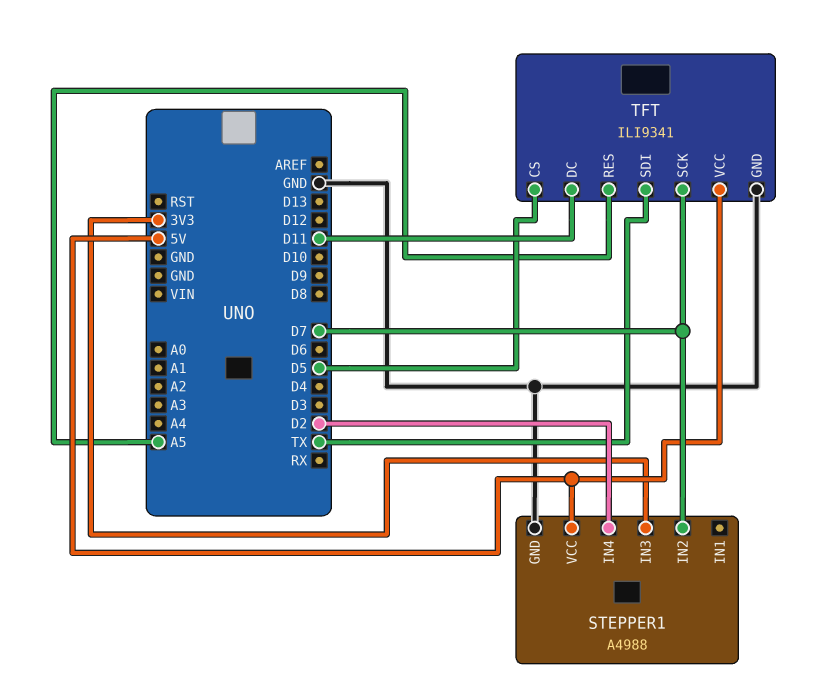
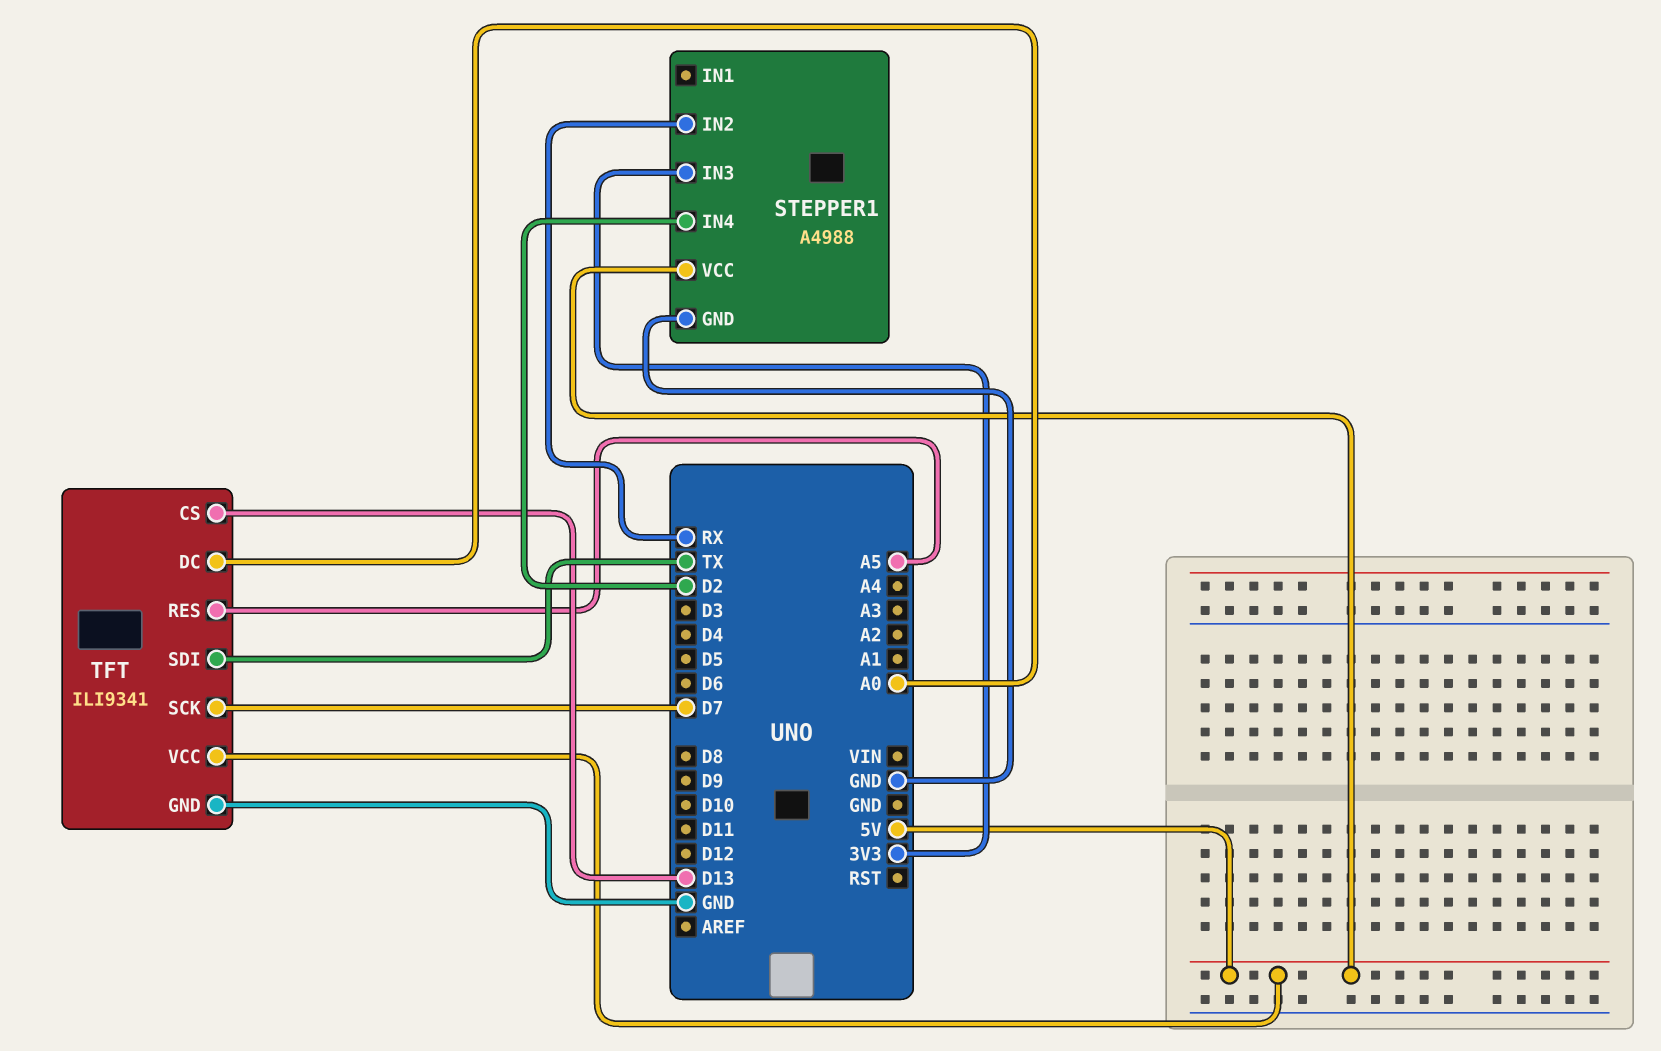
STEPPER1 pin IN2: D7 -> RX
TFT pin CS: D5 -> D13
TFT pin DC: D11 -> A0

